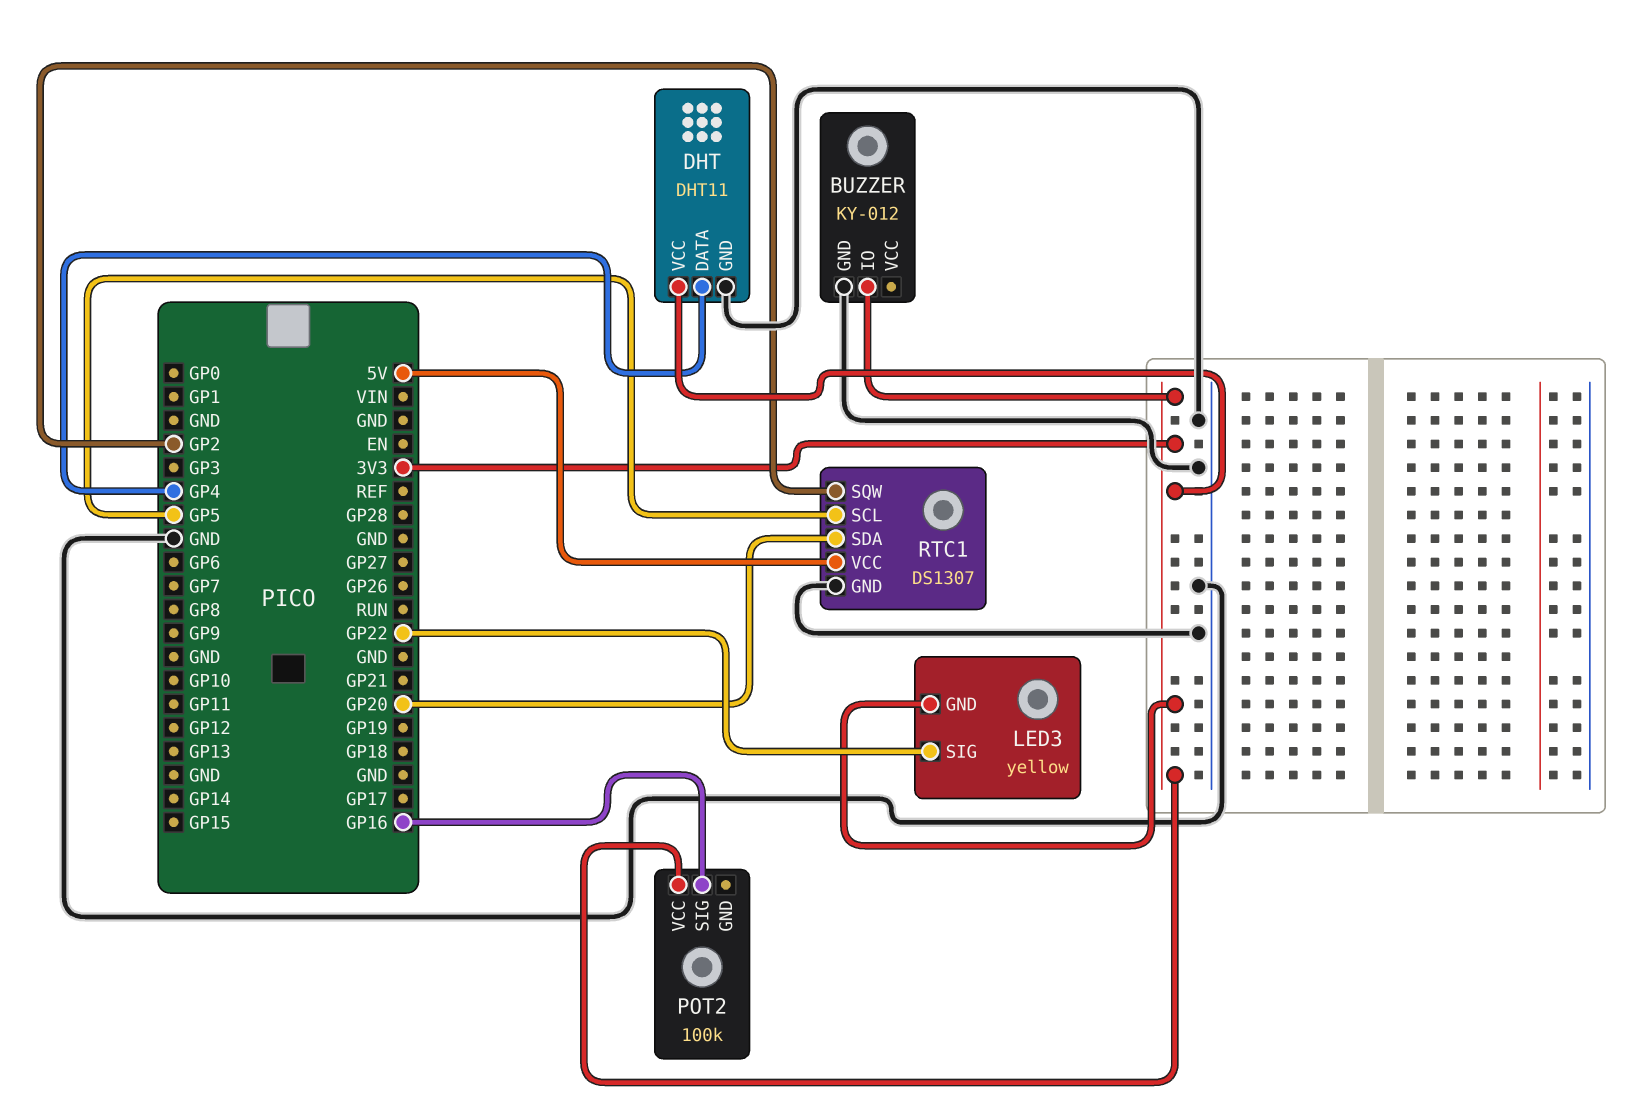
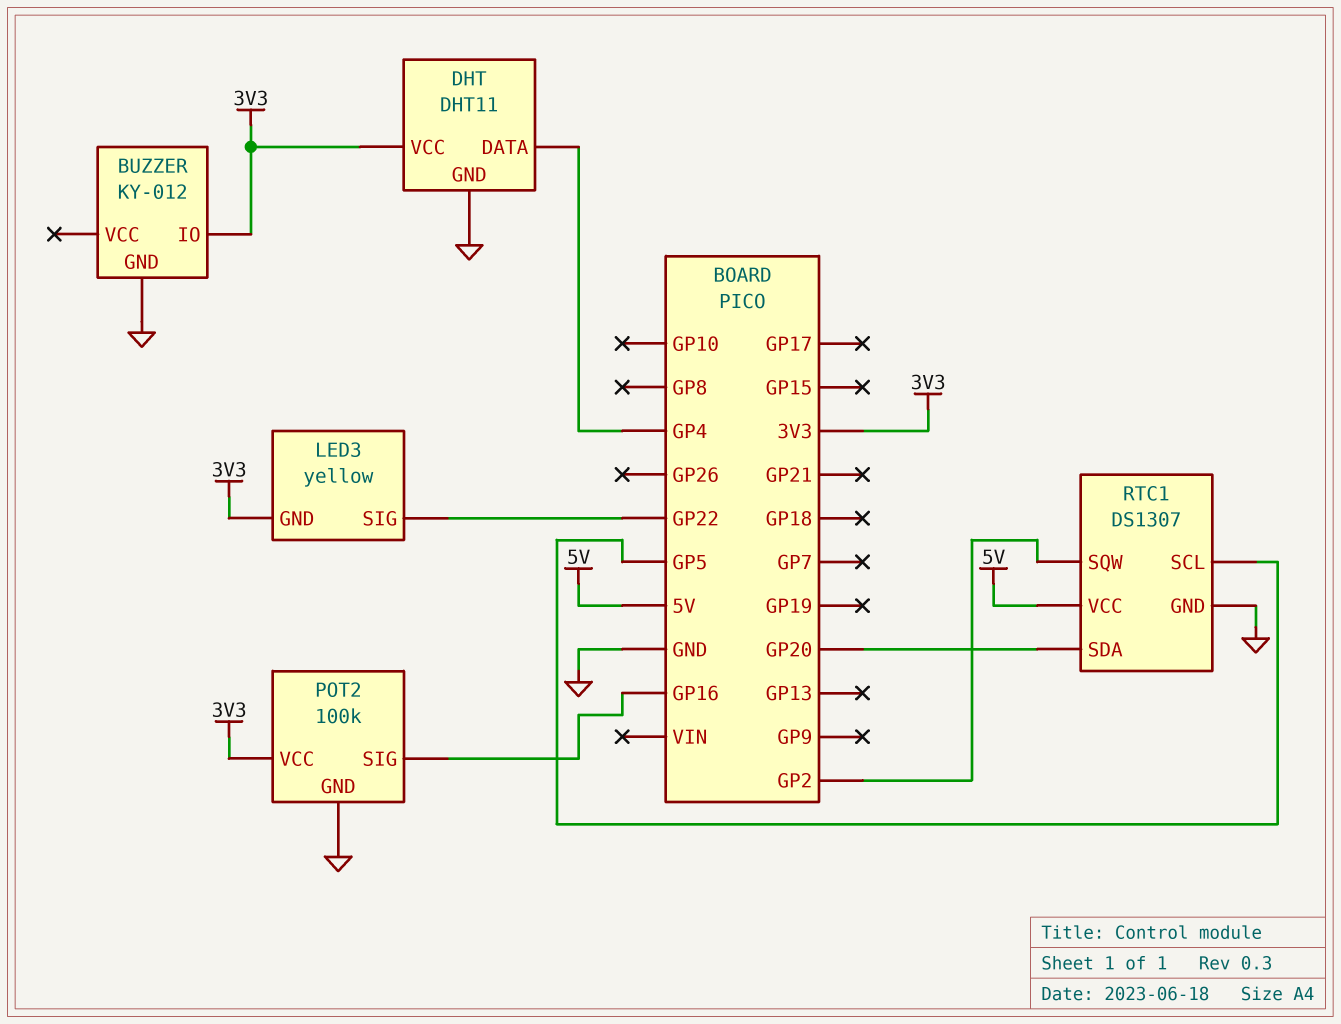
POT2 pin GND: none -> GND

